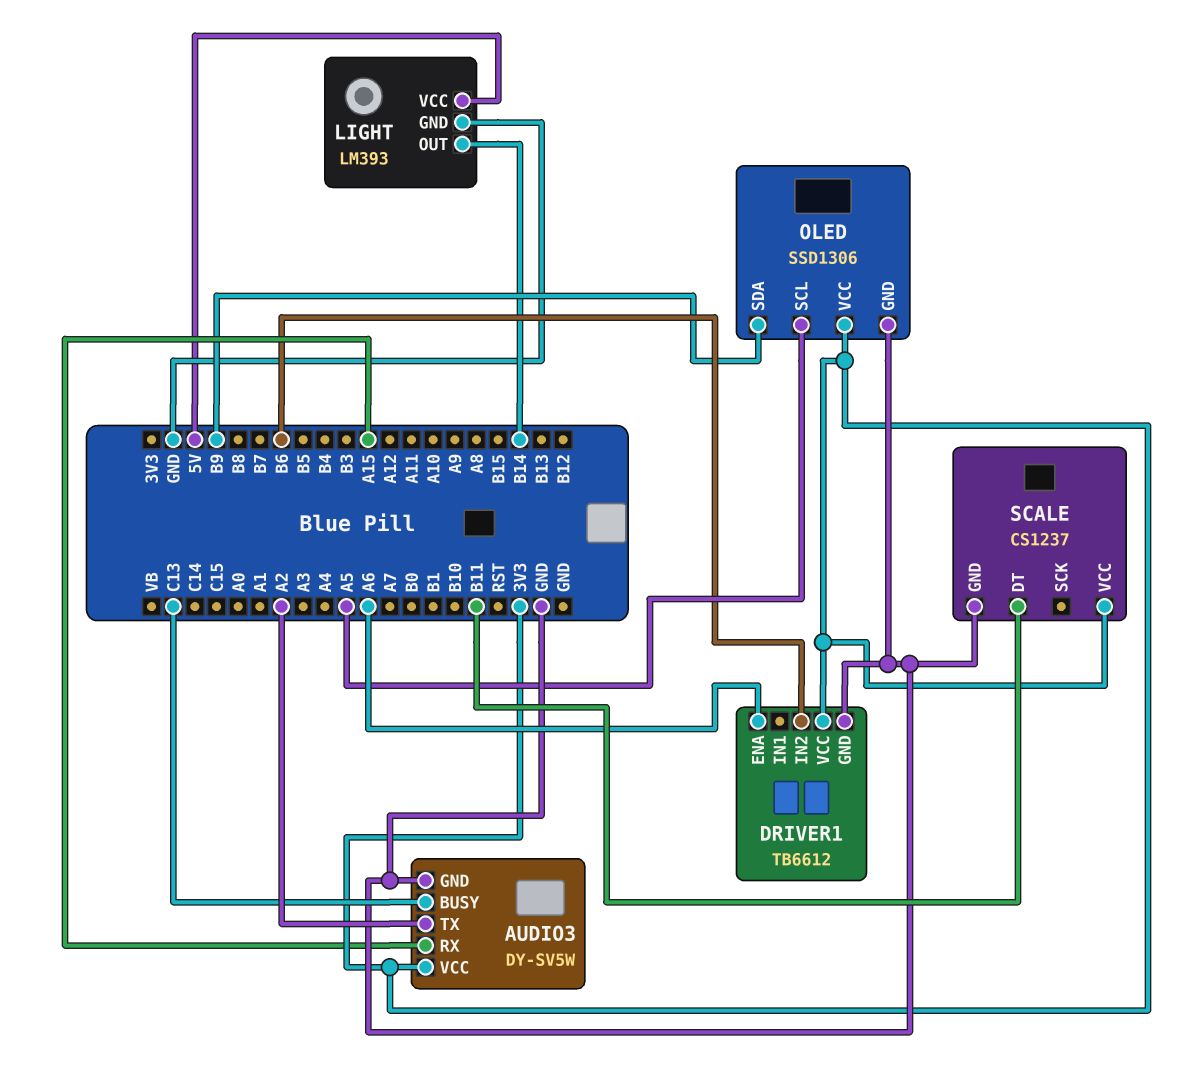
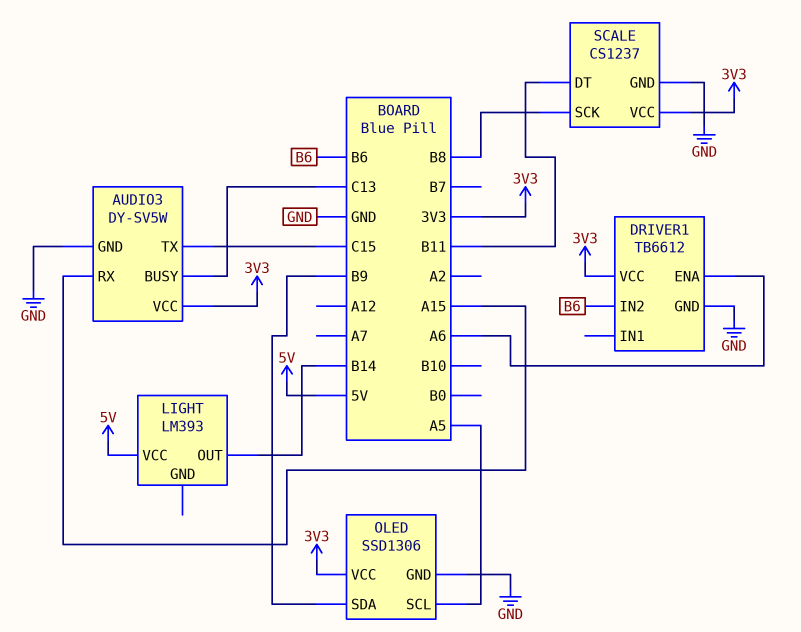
AUDIO3 pin TX: A2 -> C15
LIGHT pin GND: GND -> none
SCALE pin SCK: none -> B8

